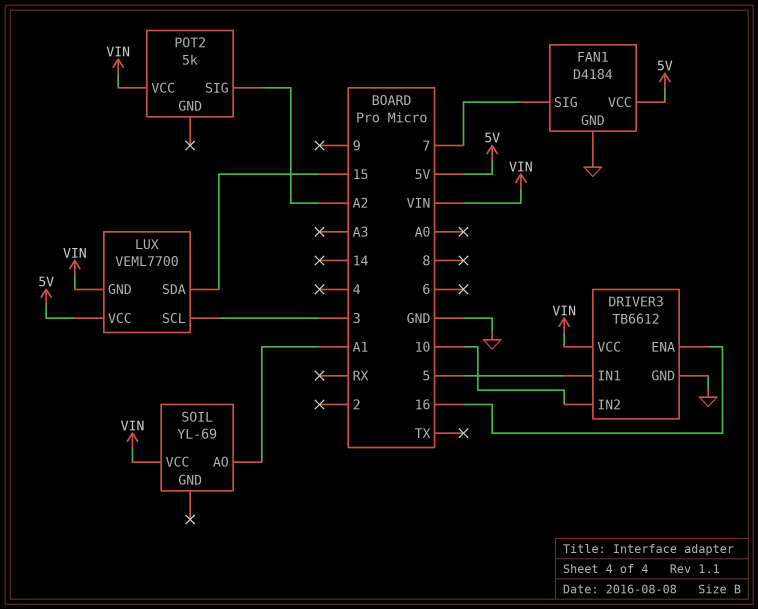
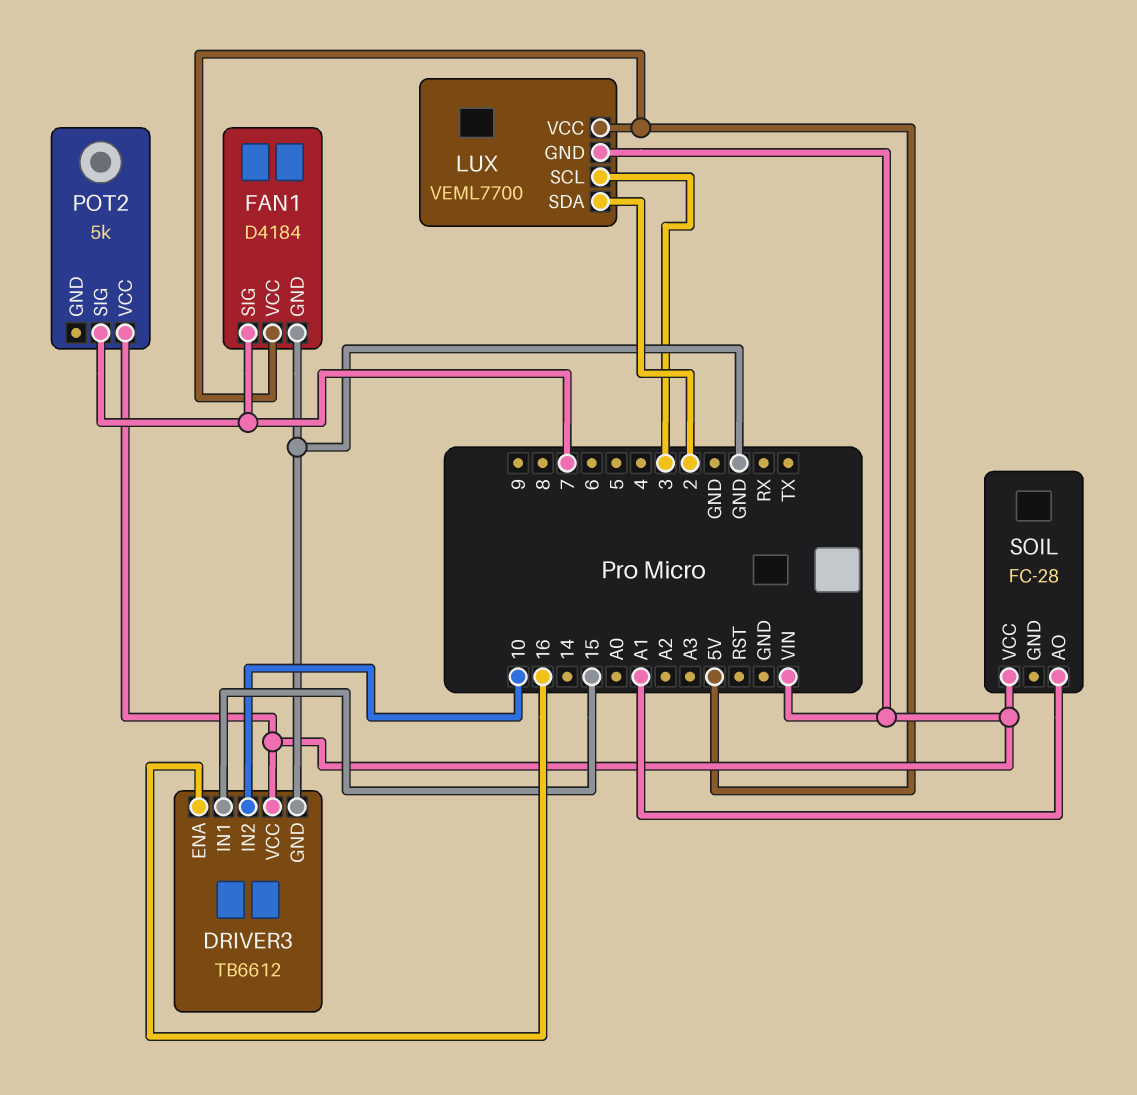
DRIVER3 pin IN1: 5 -> 15
LUX pin SDA: 15 -> 2
POT2 pin SIG: A2 -> 7
SOIL: YL-69 -> FC-28

